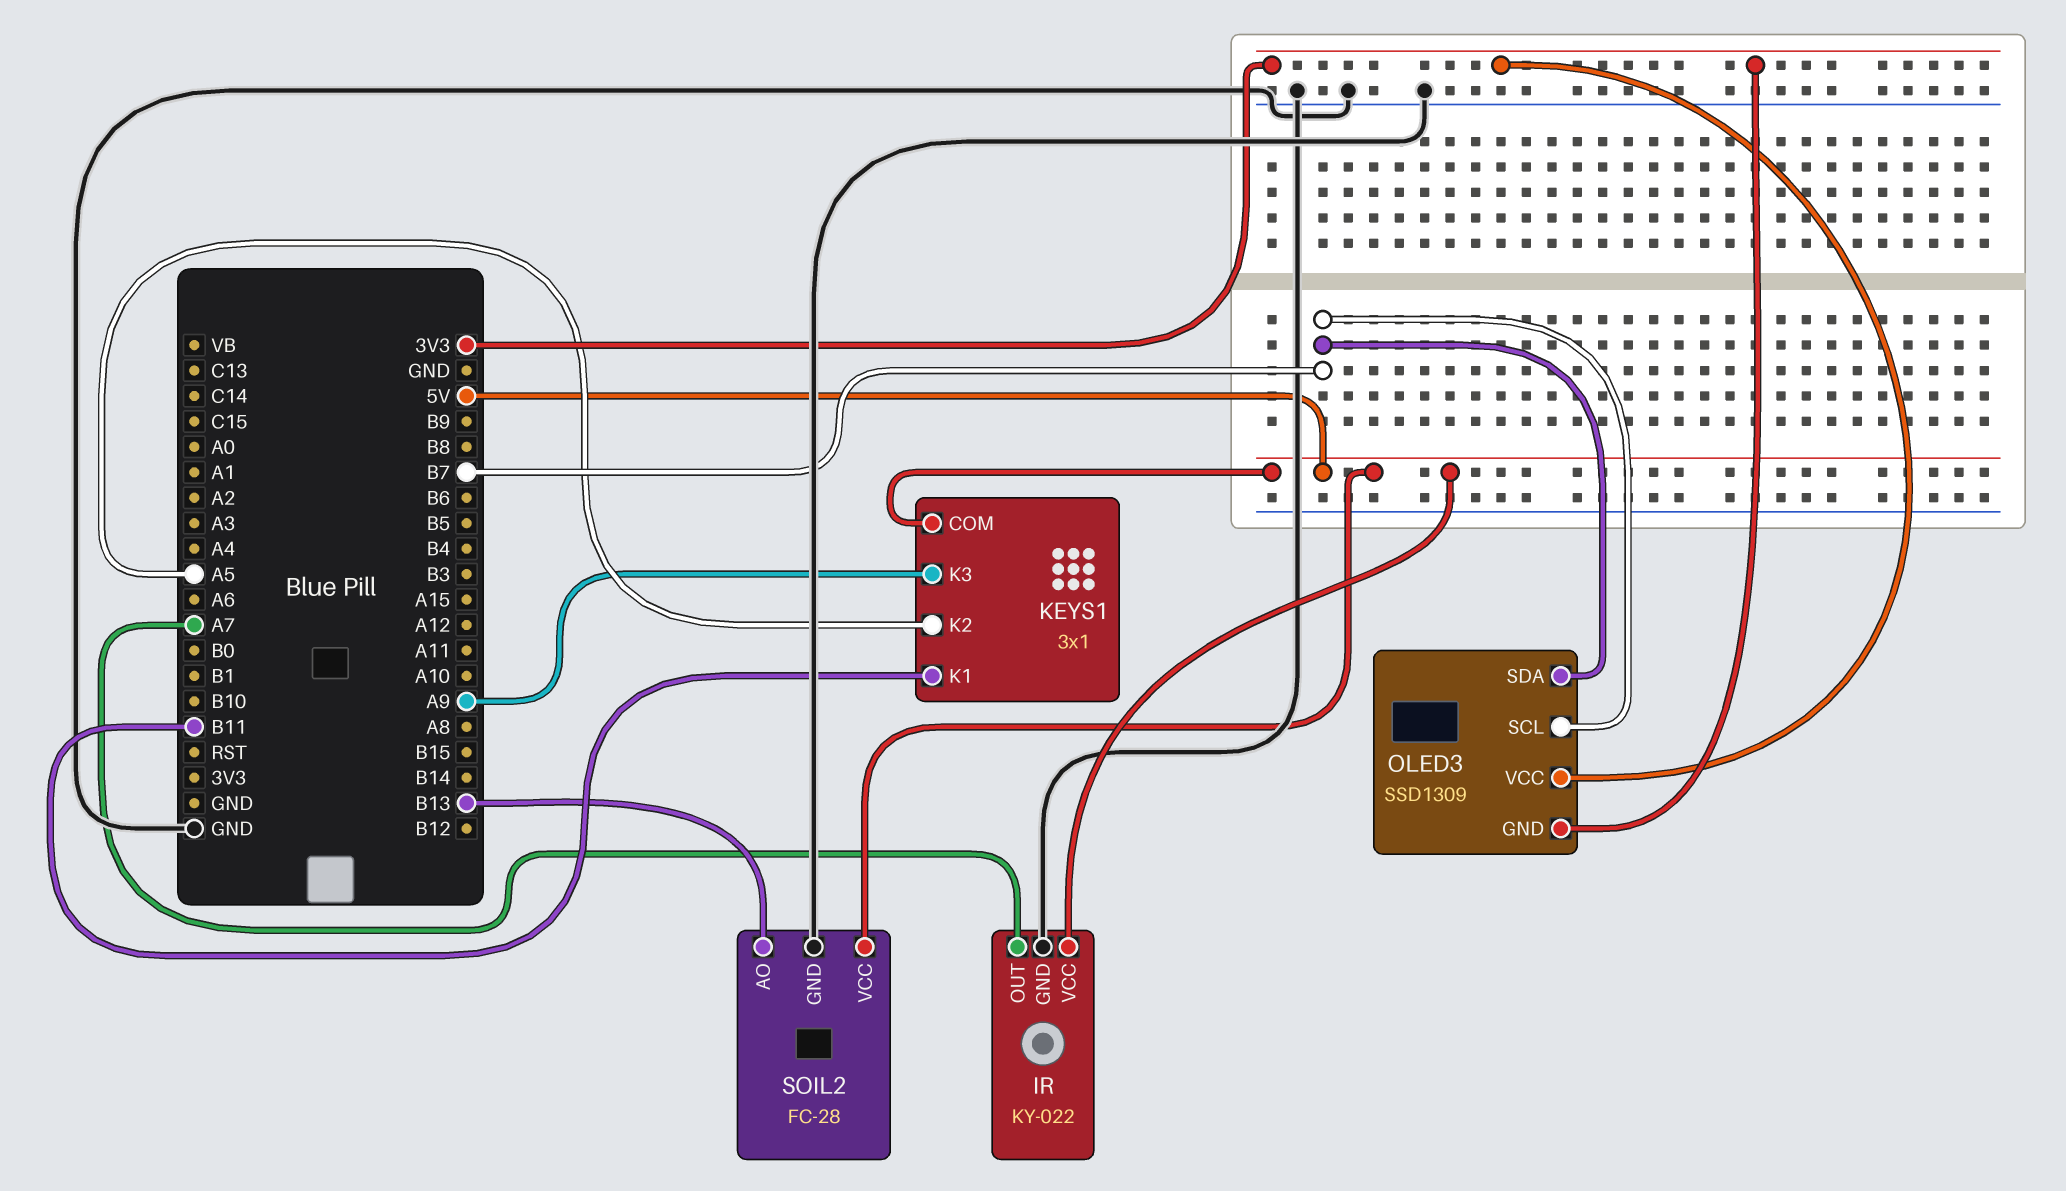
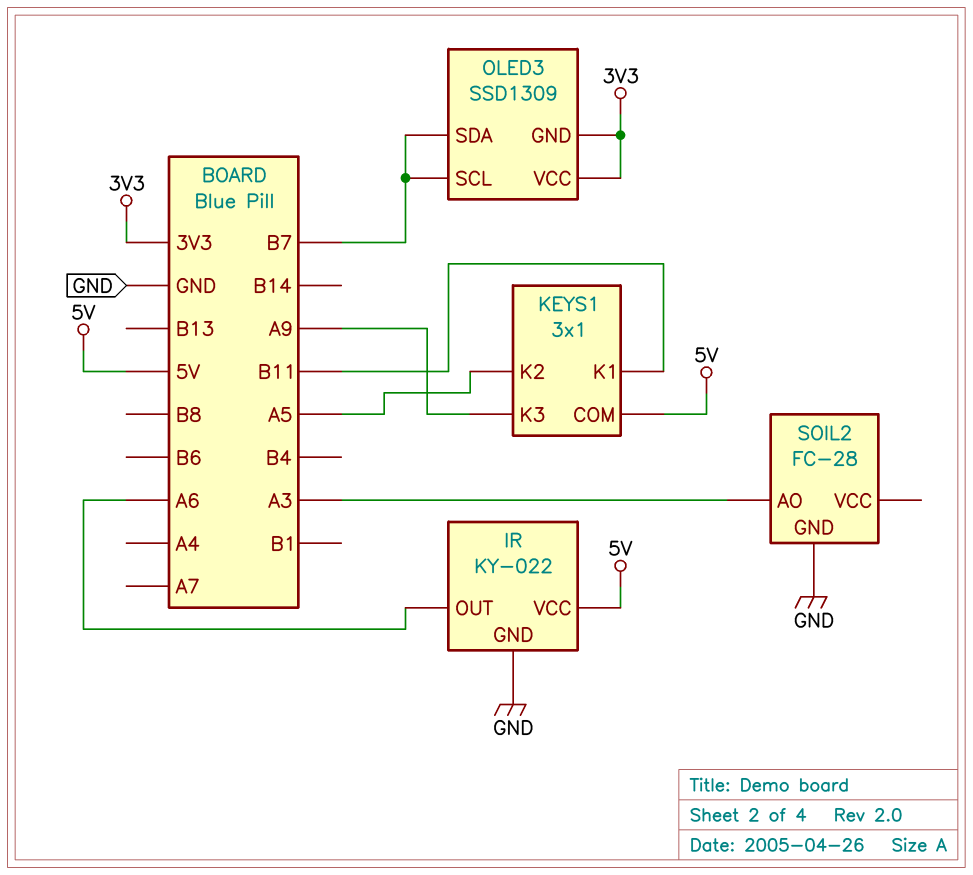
IR pin OUT: A7 -> A6
SOIL2 pin AO: B13 -> A3
SOIL2 pin VCC: 5V -> none

